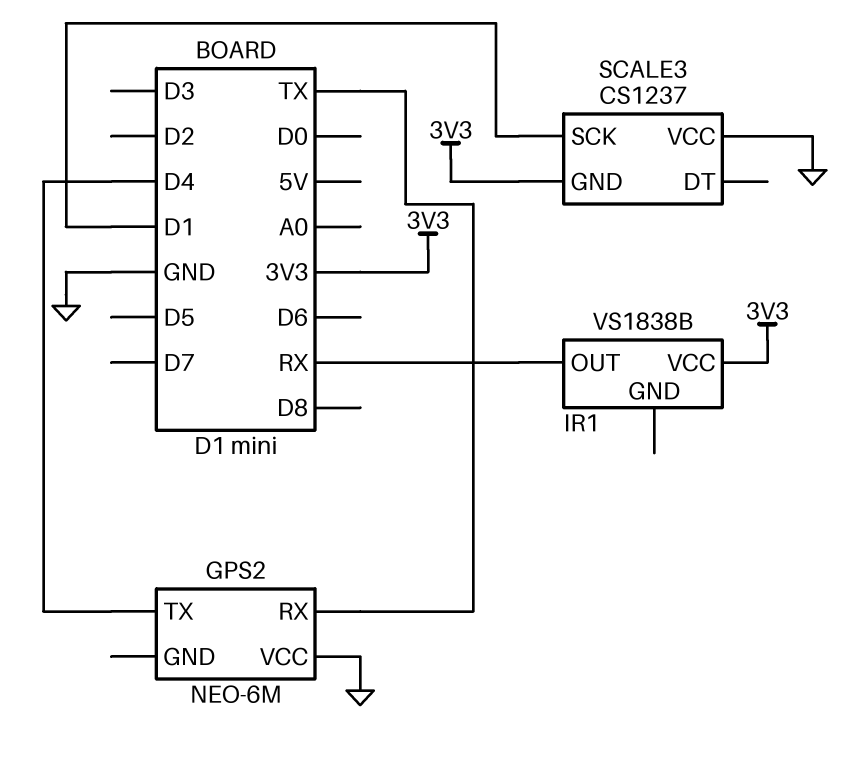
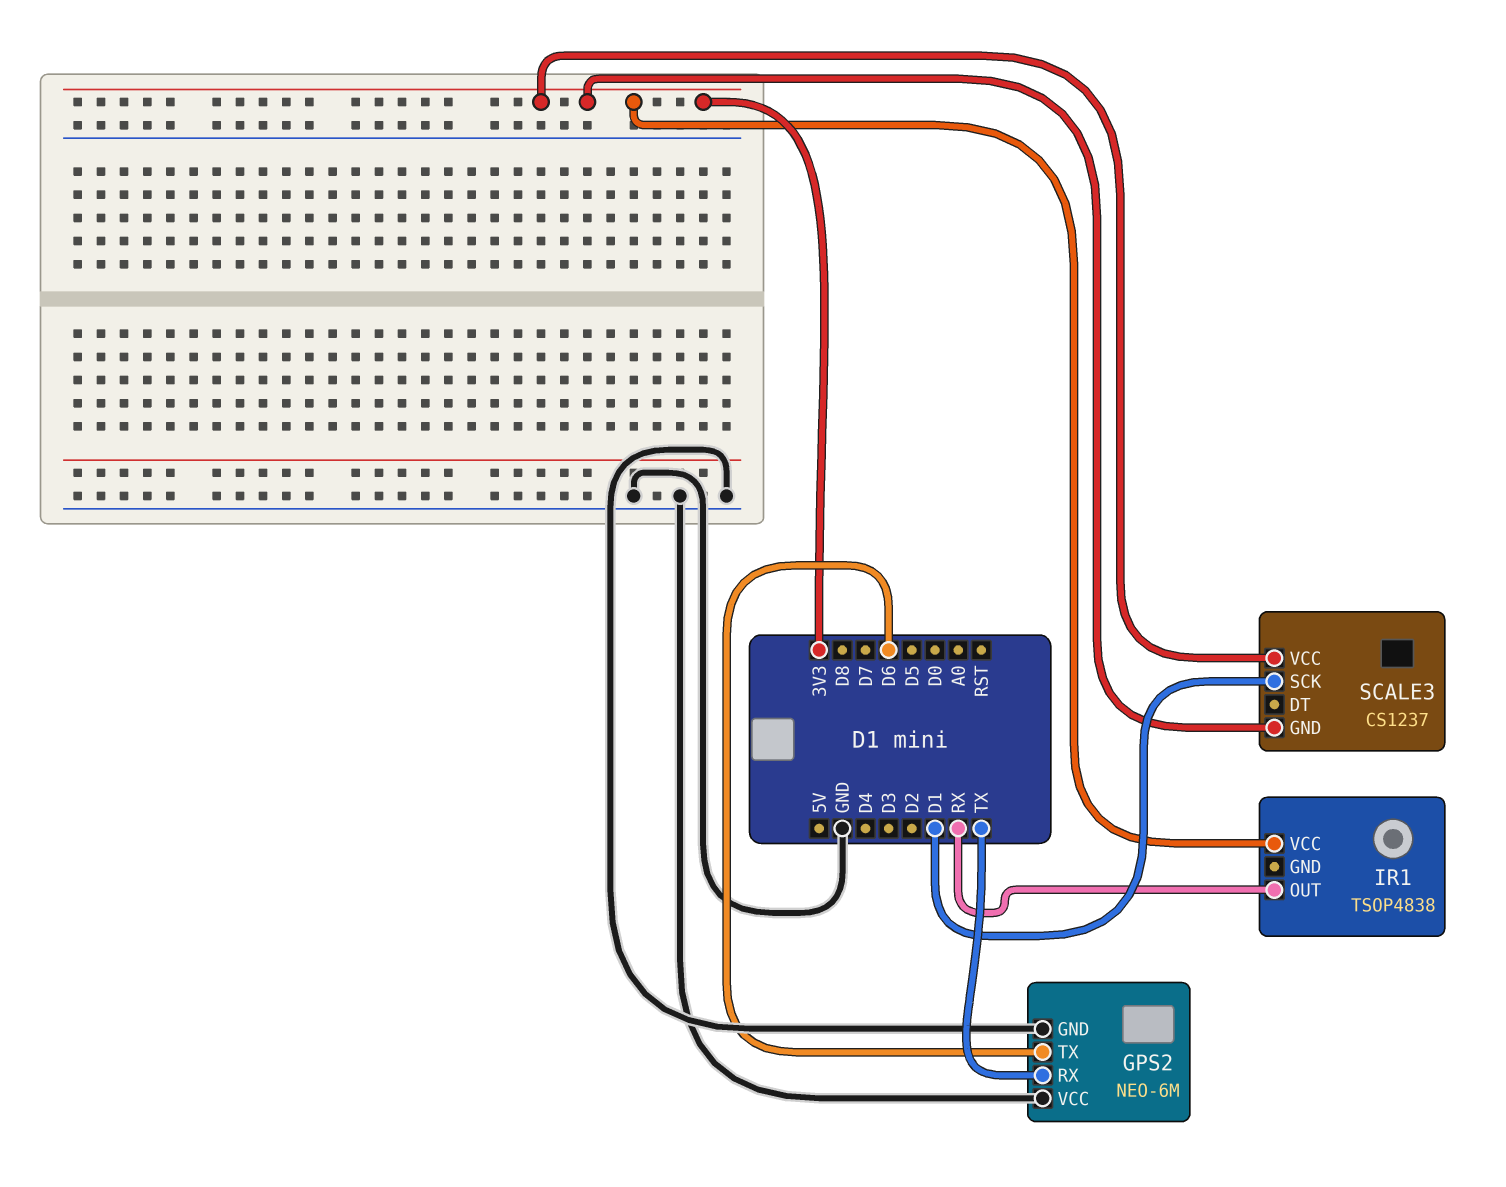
GPS2 pin GND: none -> GND
GPS2 pin TX: D4 -> D6
IR1: VS1838B -> TSOP4838
SCALE3 pin VCC: GND -> 3V3

